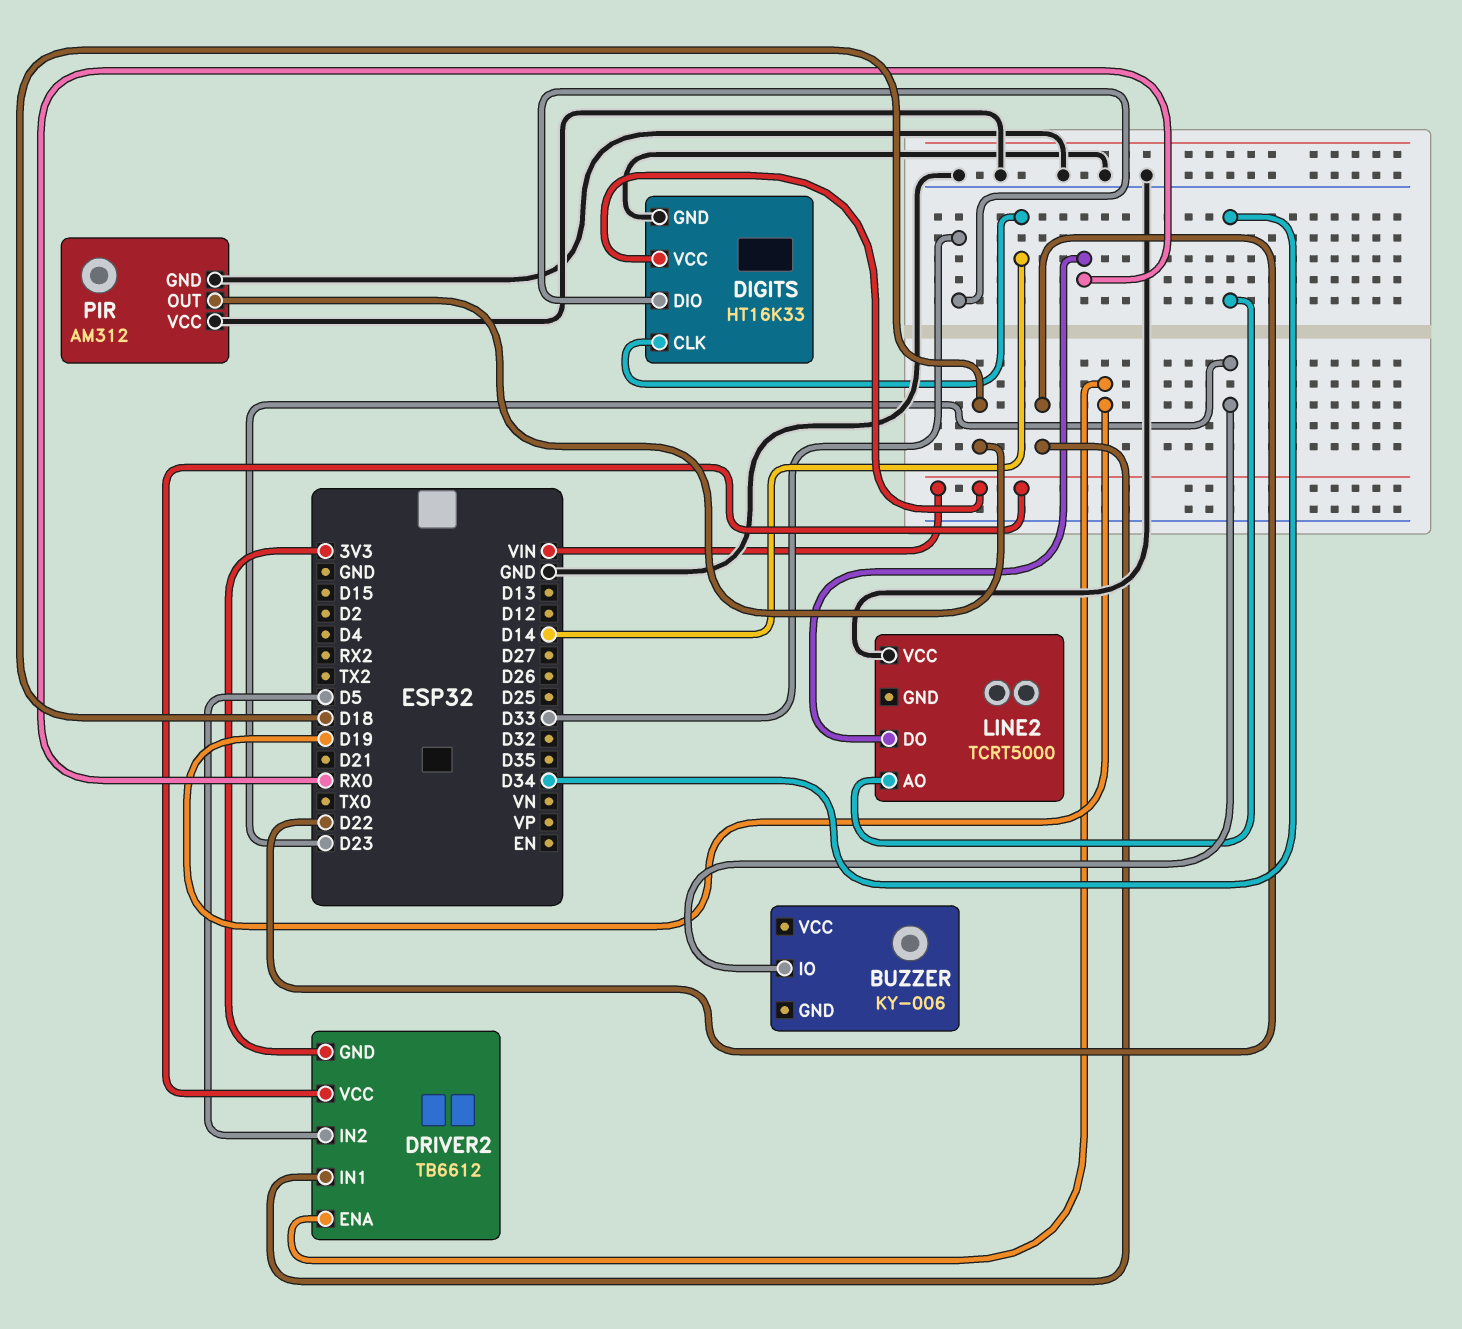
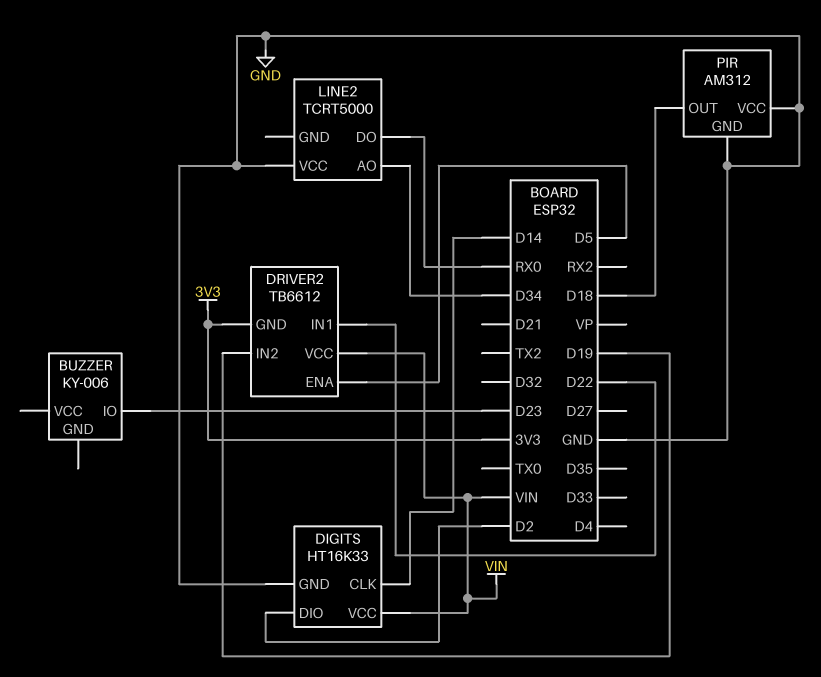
DIGITS pin DIO: D33 -> D2
DRIVER2 pin ENA: D19 -> D5
DRIVER2 pin IN2: D5 -> D19

